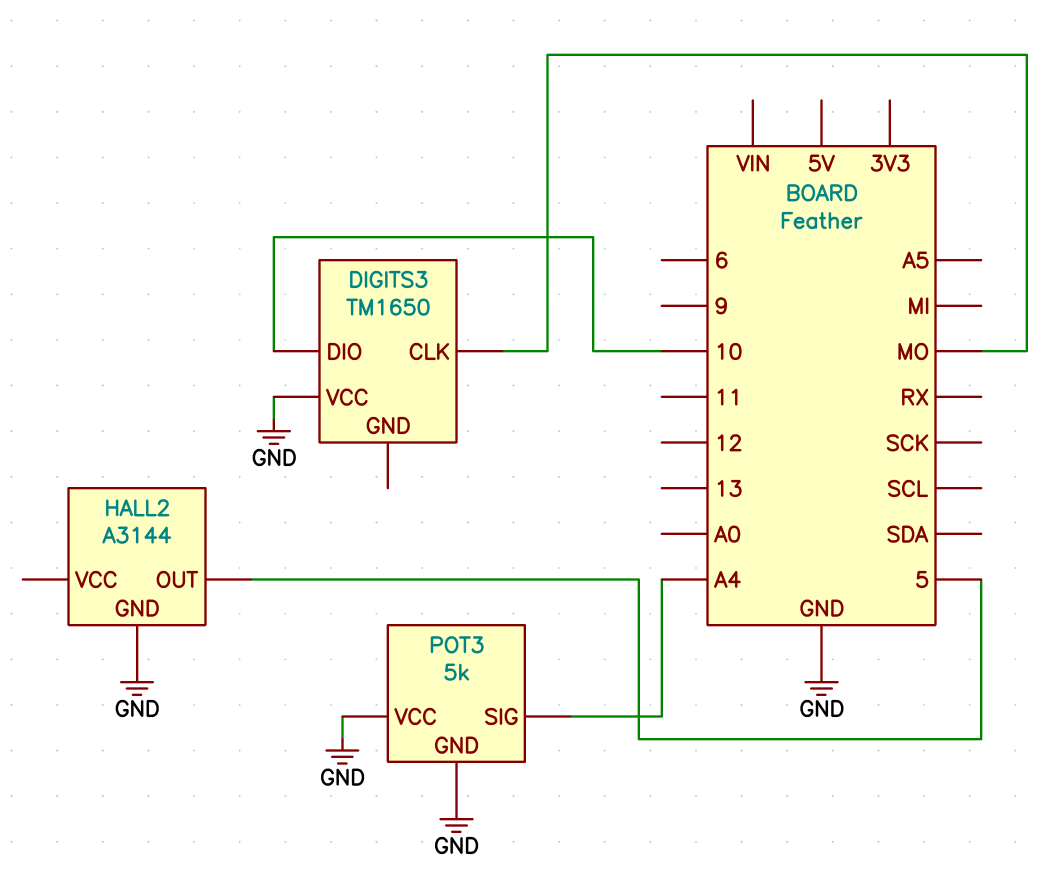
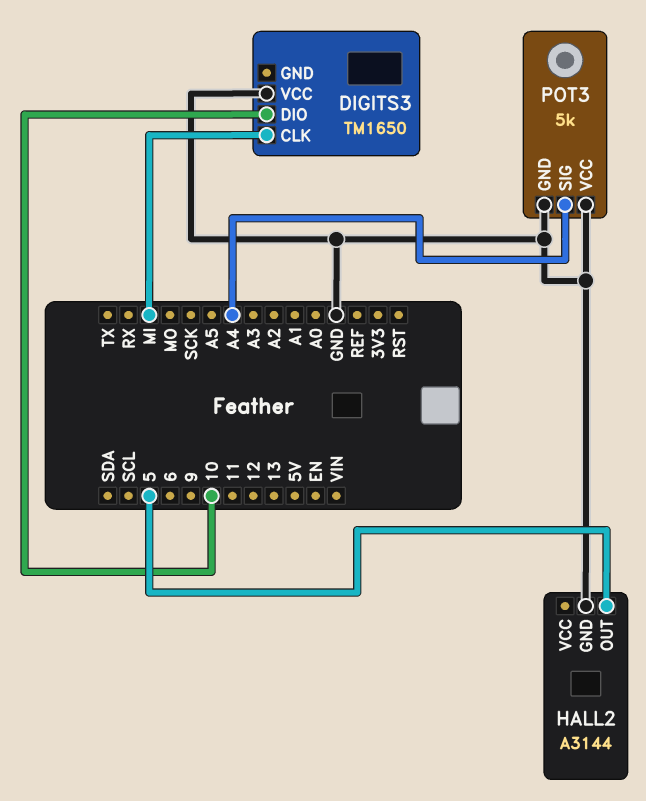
DIGITS3 pin CLK: MO -> MI

